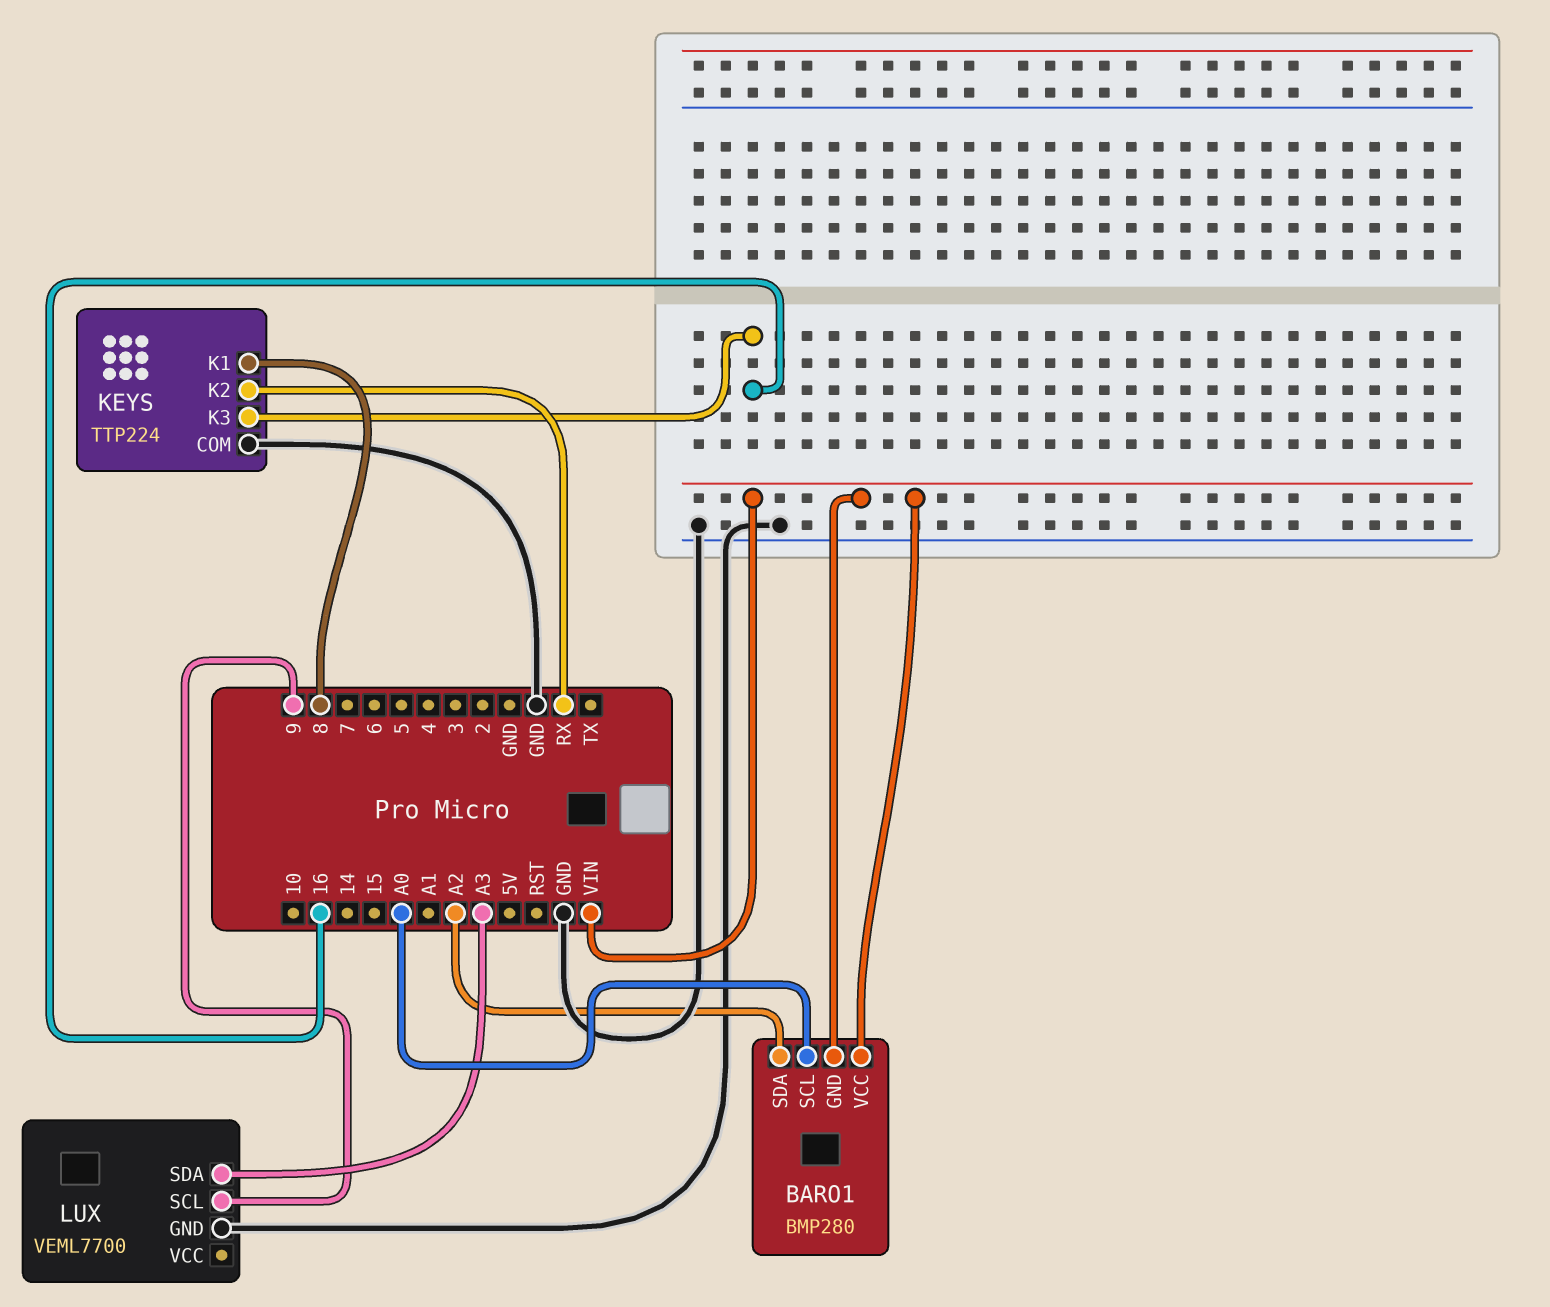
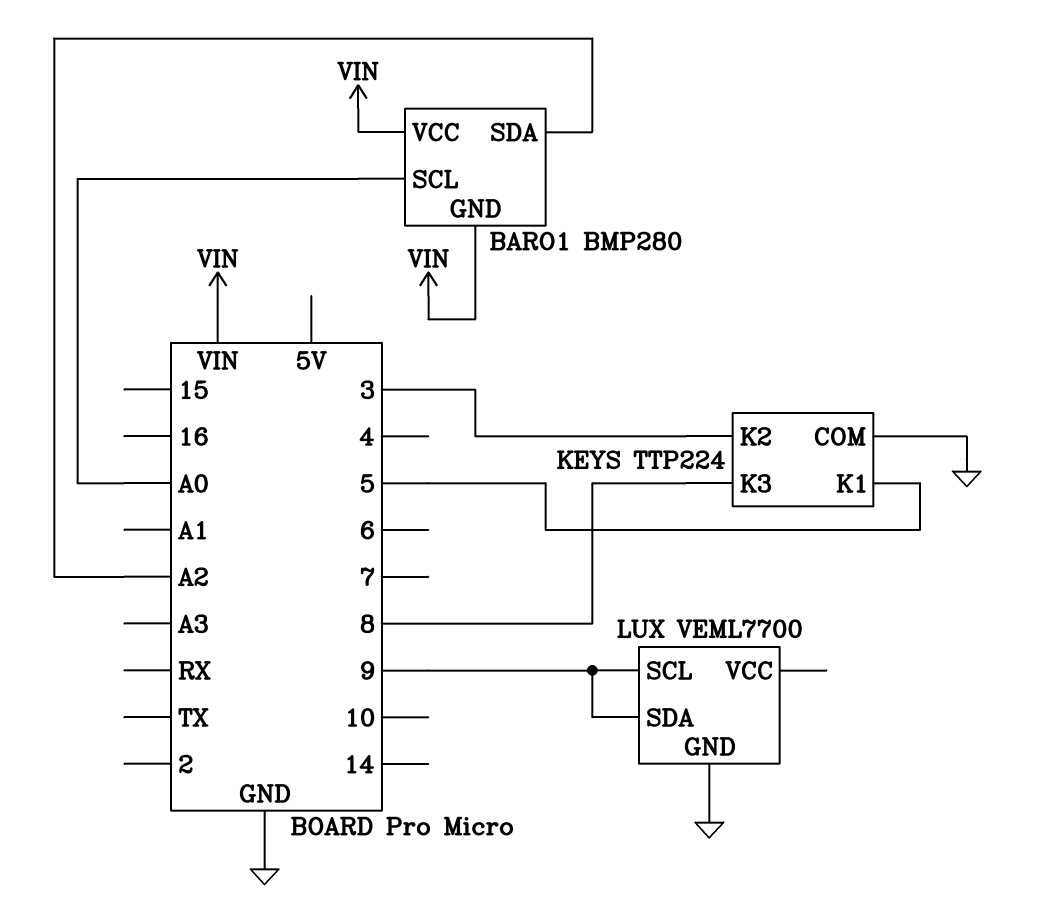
KEYS pin K1: 8 -> 5
KEYS pin K2: RX -> 3
KEYS pin K3: 16 -> 8
LUX pin SDA: A3 -> 9

